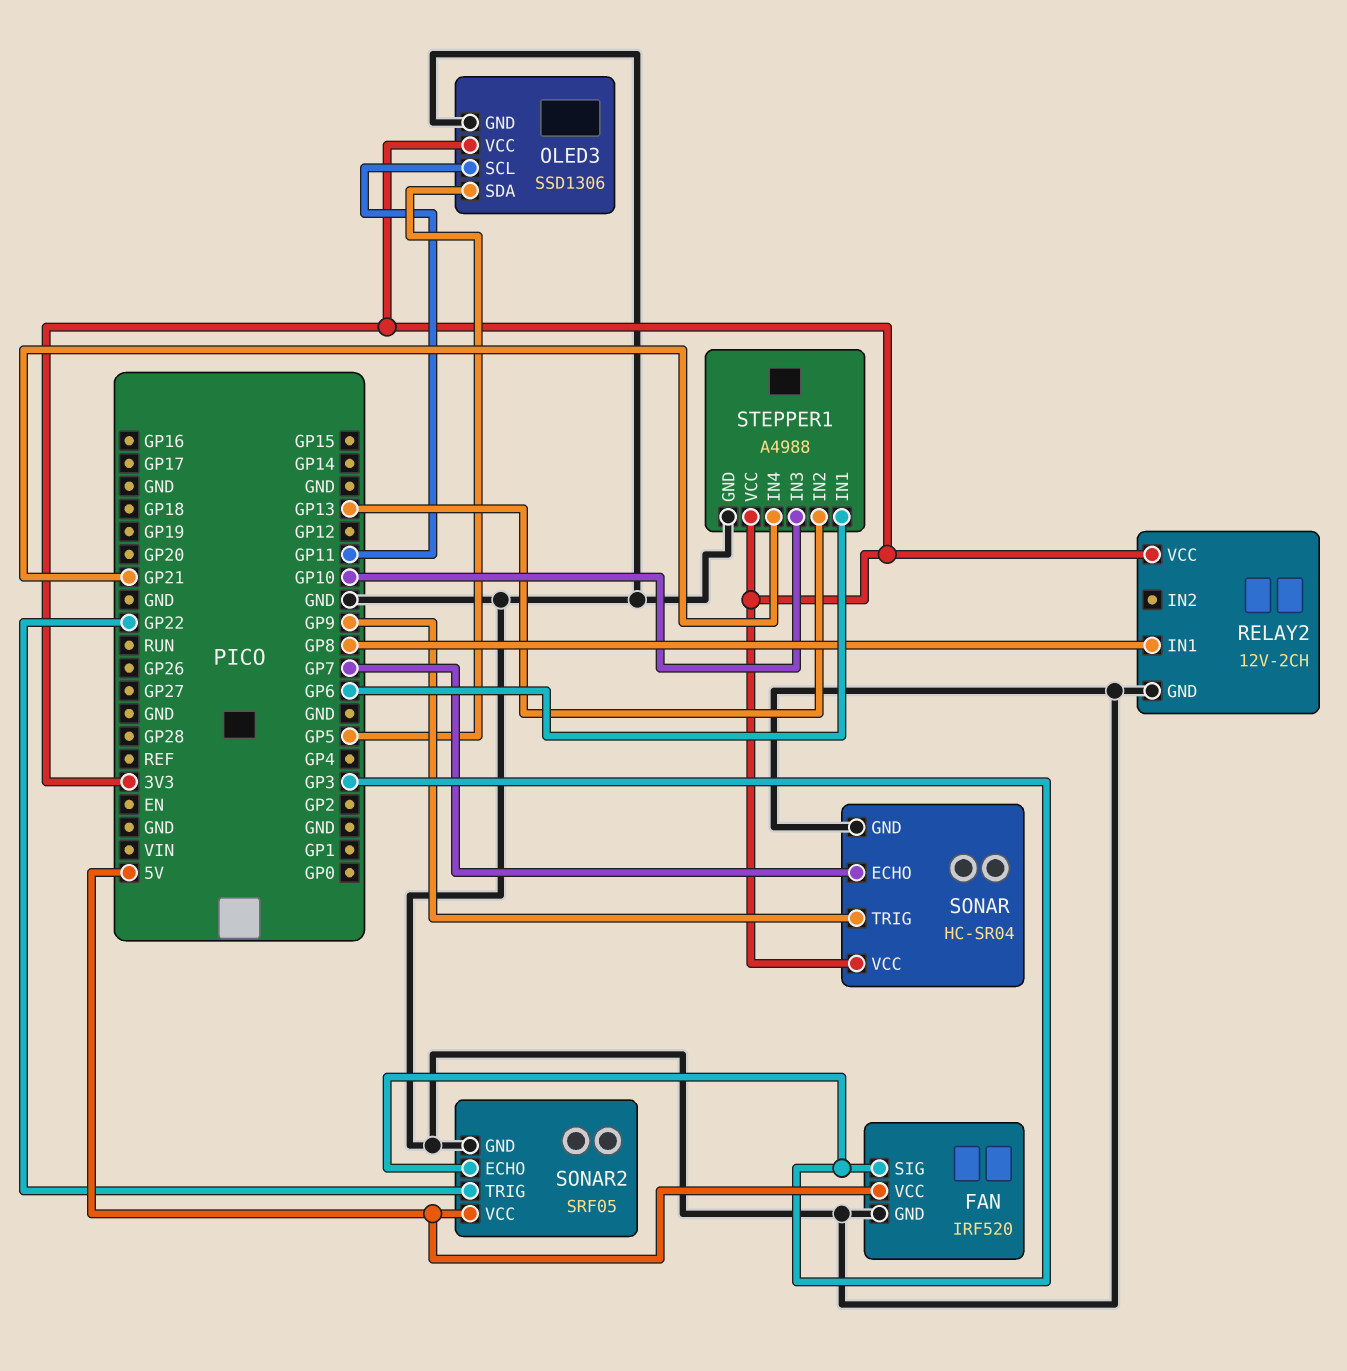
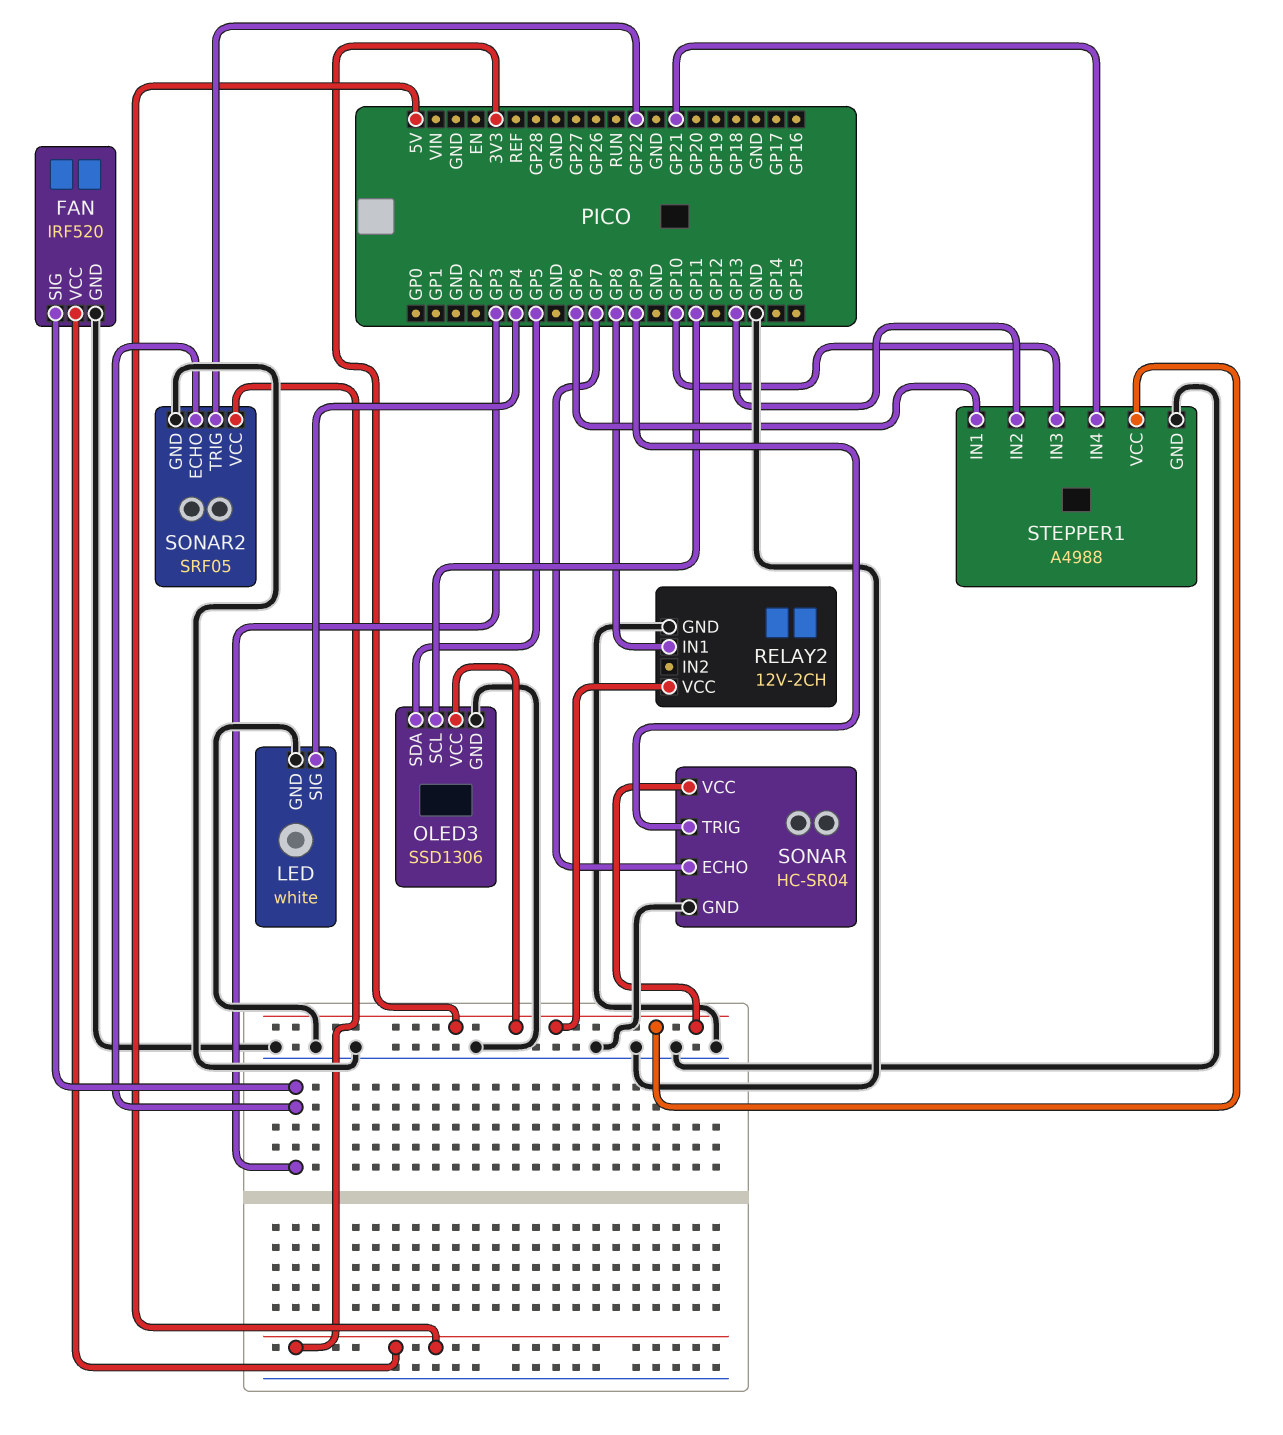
LED: none -> white
LED pin GND: none -> GND
LED pin SIG: none -> GP4

